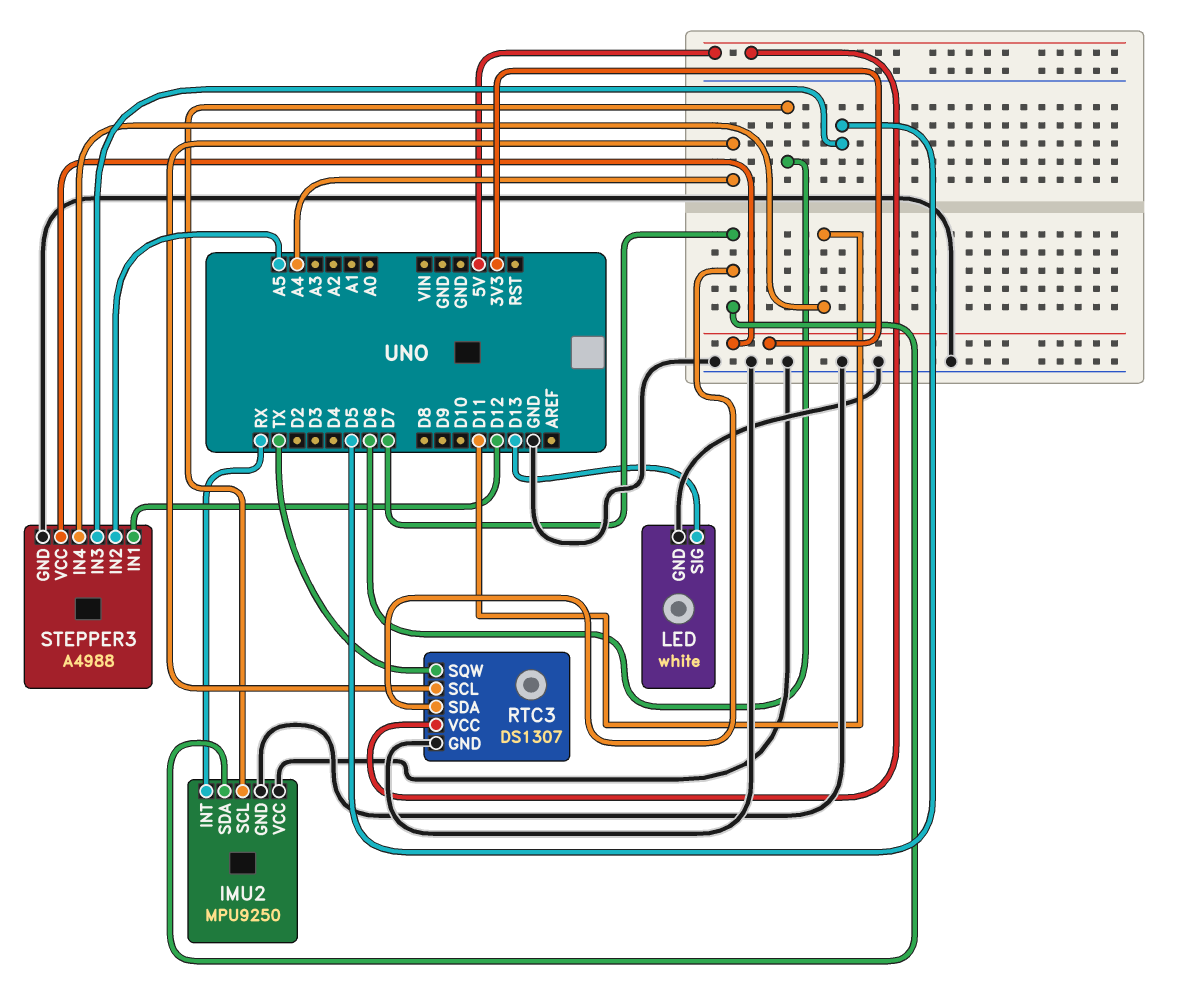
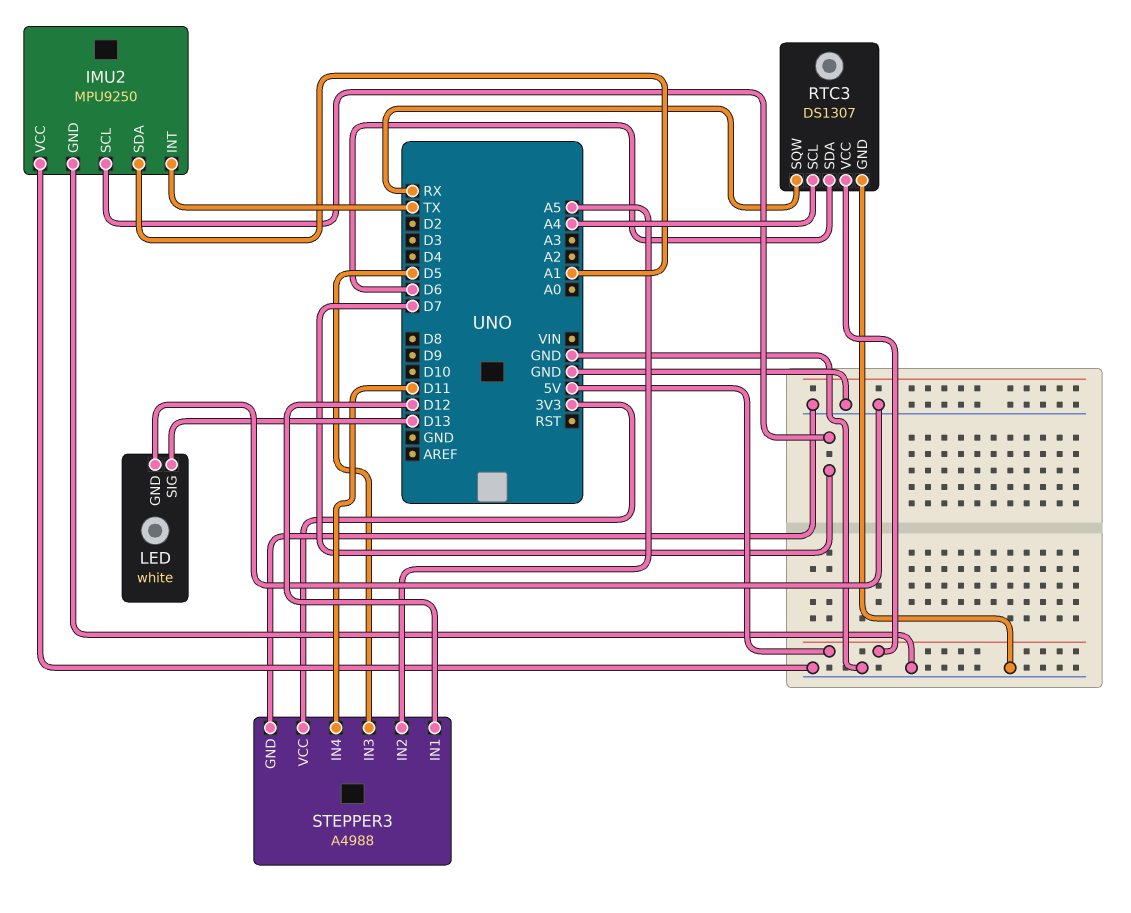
IMU2 pin INT: RX -> TX
IMU2 pin SCL: D6 -> D7
IMU2 pin SDA: D7 -> A1
RTC3 pin SDA: D7 -> D6
RTC3 pin SQW: TX -> RX

